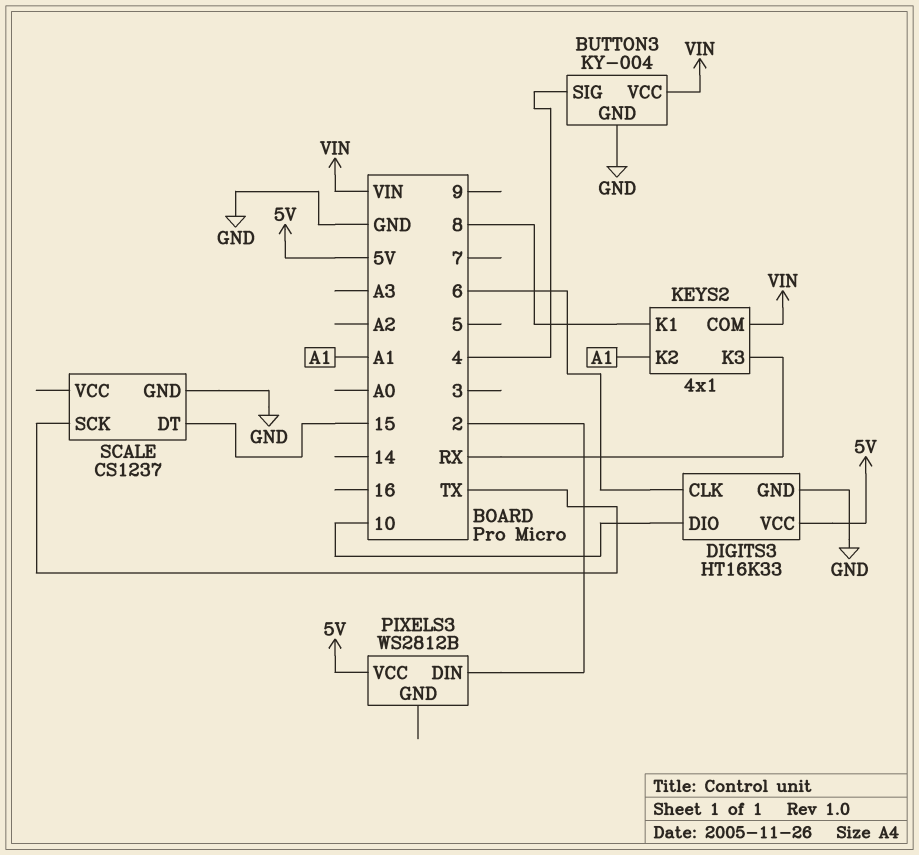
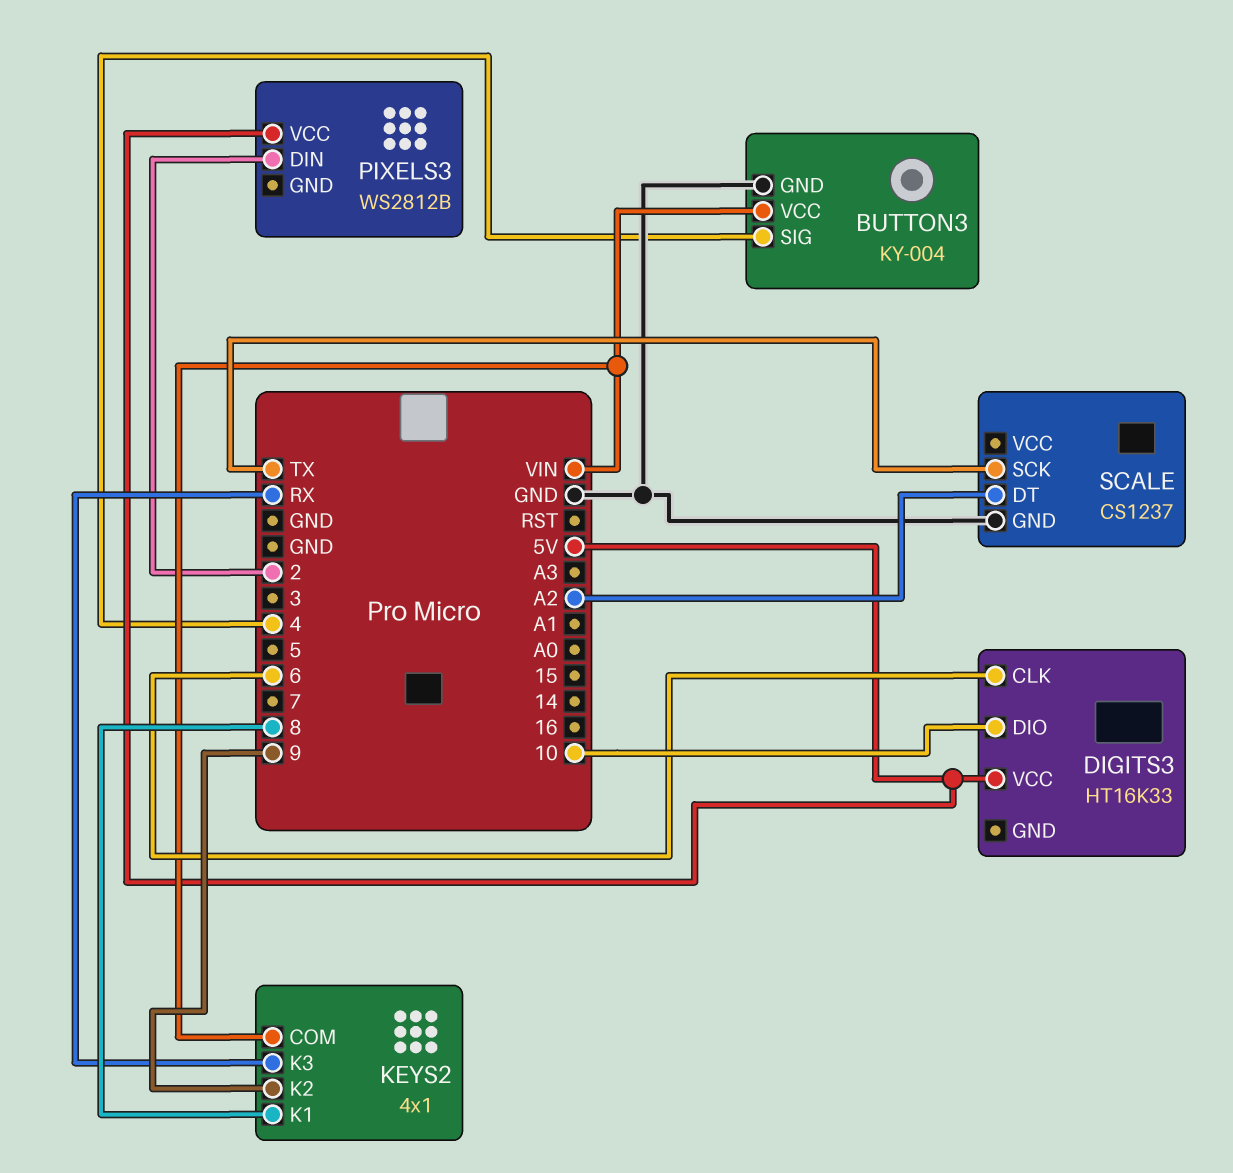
DIGITS3 pin GND: GND -> none
KEYS2 pin K2: A1 -> 9
SCALE pin DT: 15 -> A2

